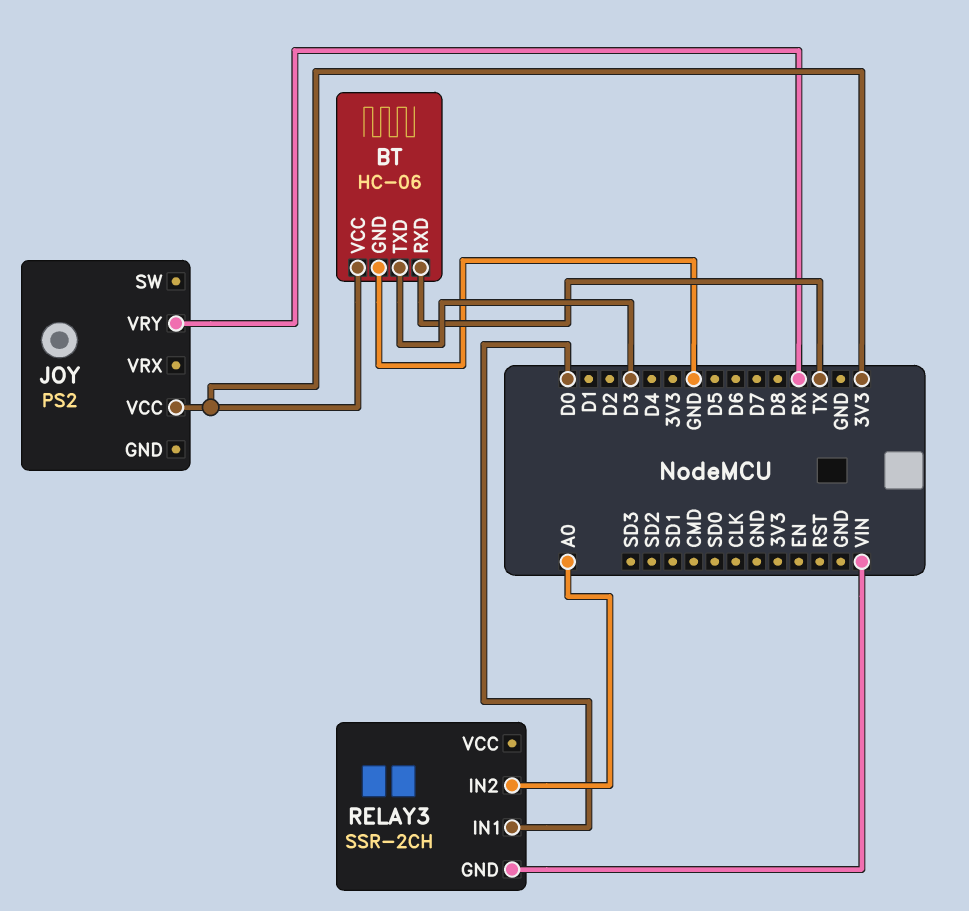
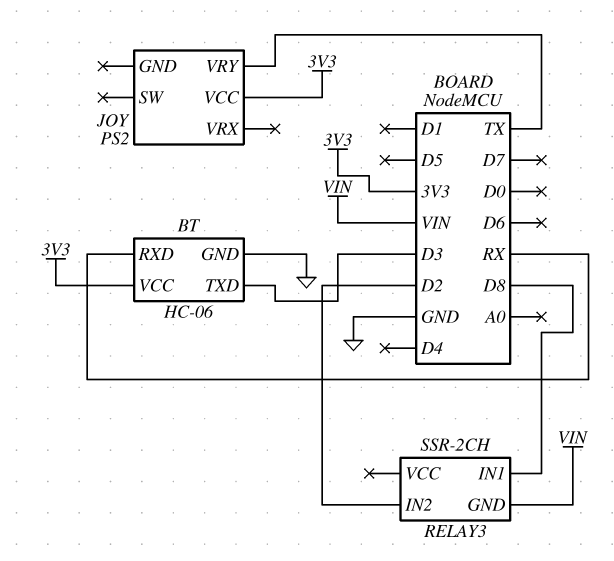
BT pin RXD: TX -> RX
JOY pin VRY: RX -> TX
RELAY3 pin IN1: D0 -> D8
RELAY3 pin IN2: A0 -> D2

